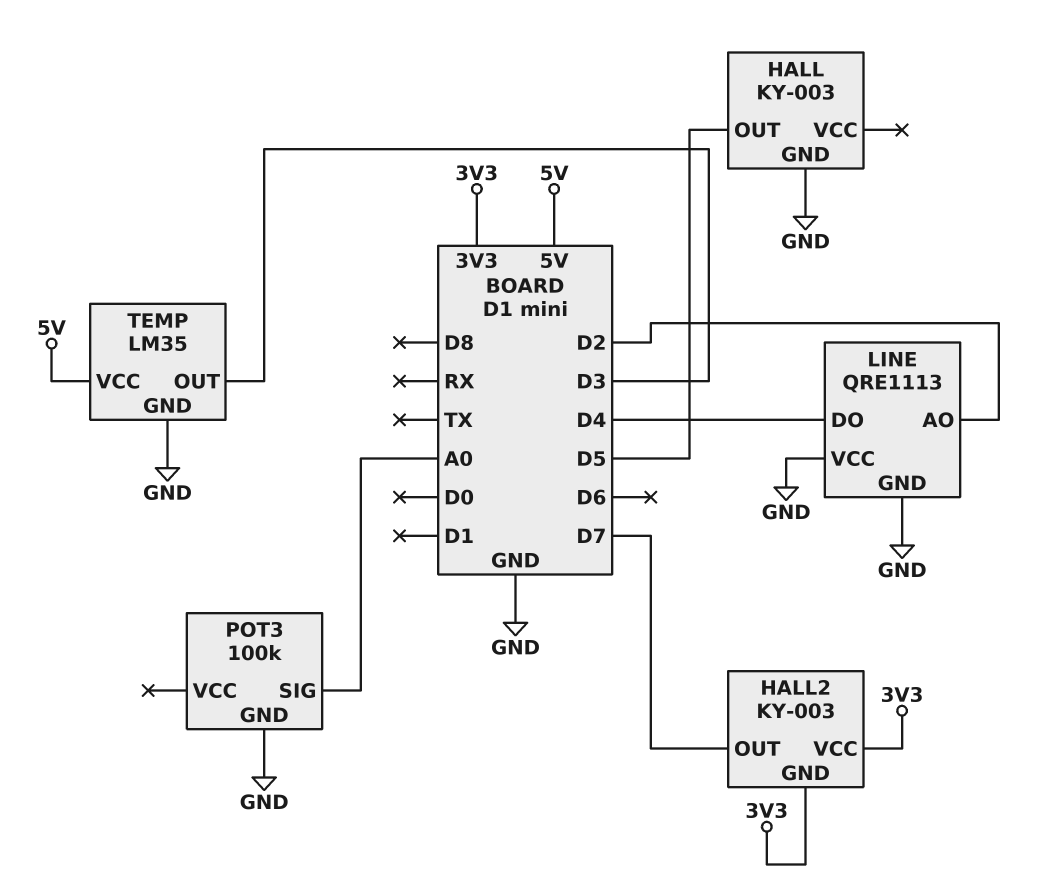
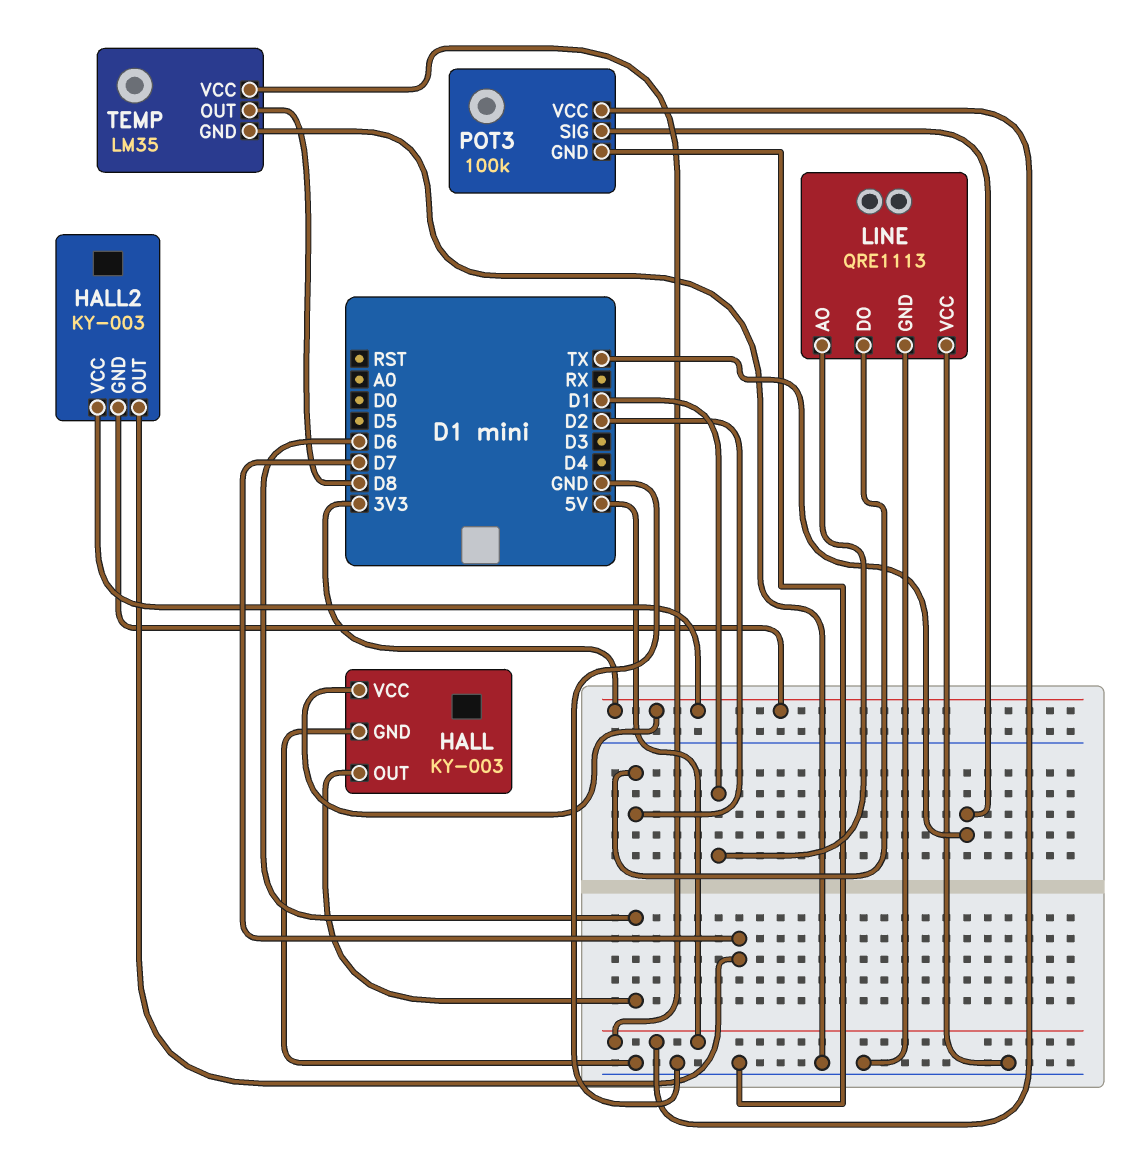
HALL pin OUT: D5 -> D6
HALL pin VCC: none -> 3V3
LINE pin AO: D2 -> D1
LINE pin DO: D4 -> D2
POT3 pin SIG: A0 -> TX
POT3 pin VCC: none -> 5V
TEMP pin OUT: D3 -> D8

